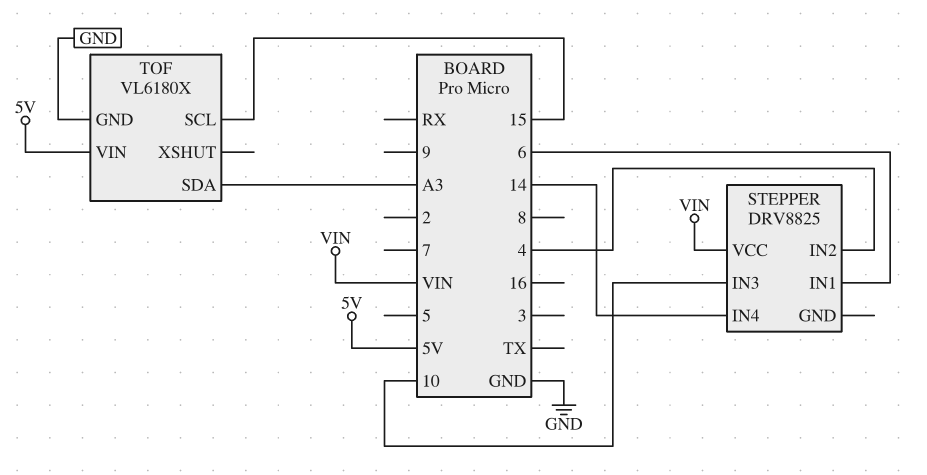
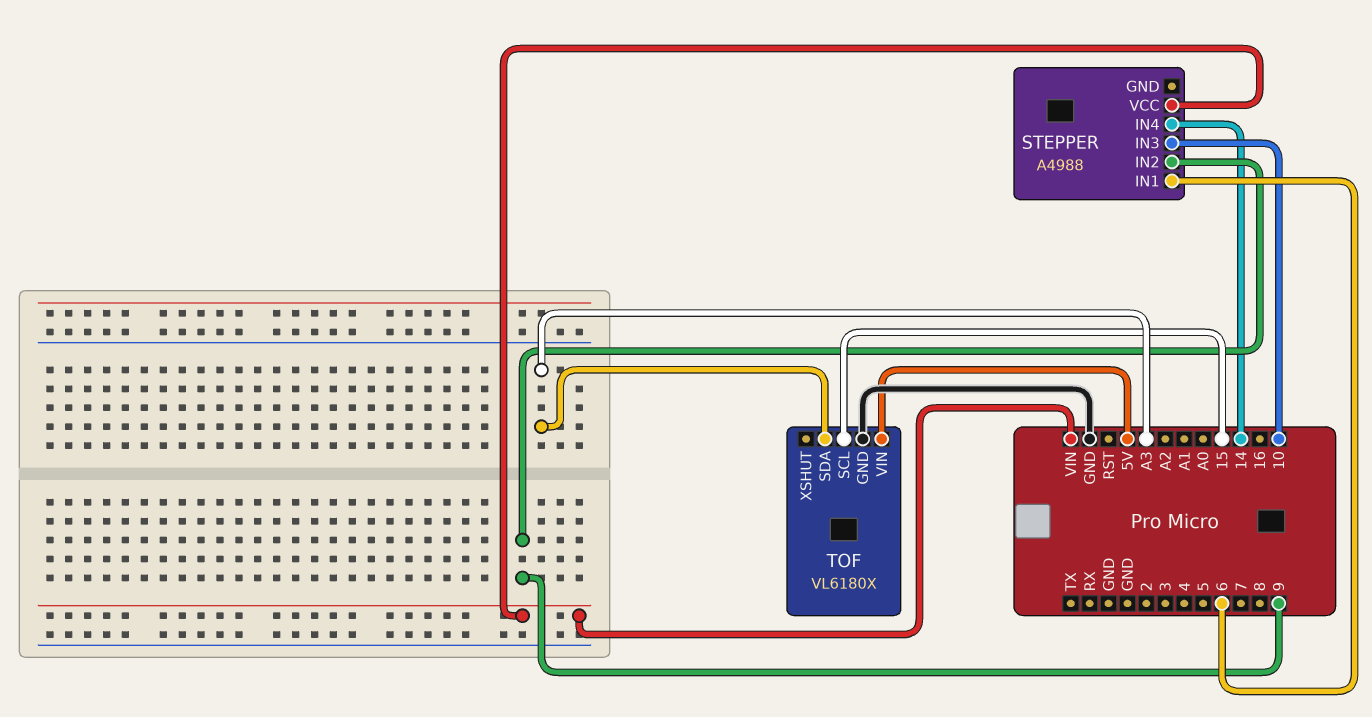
STEPPER: DRV8825 -> A4988
STEPPER pin IN2: 4 -> 9

